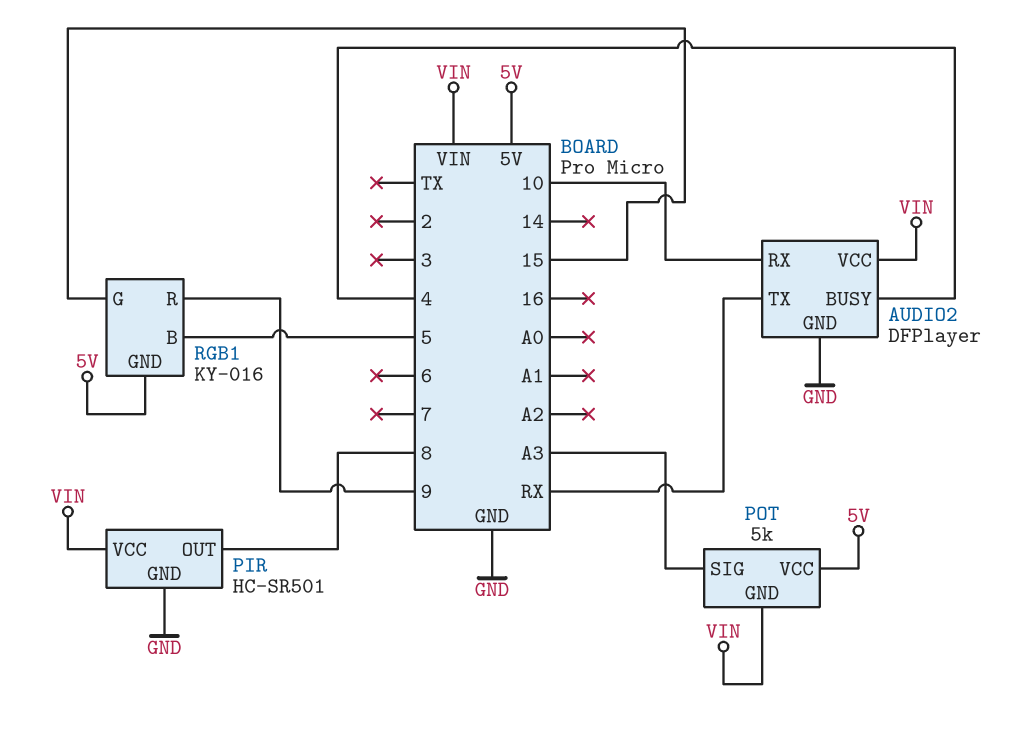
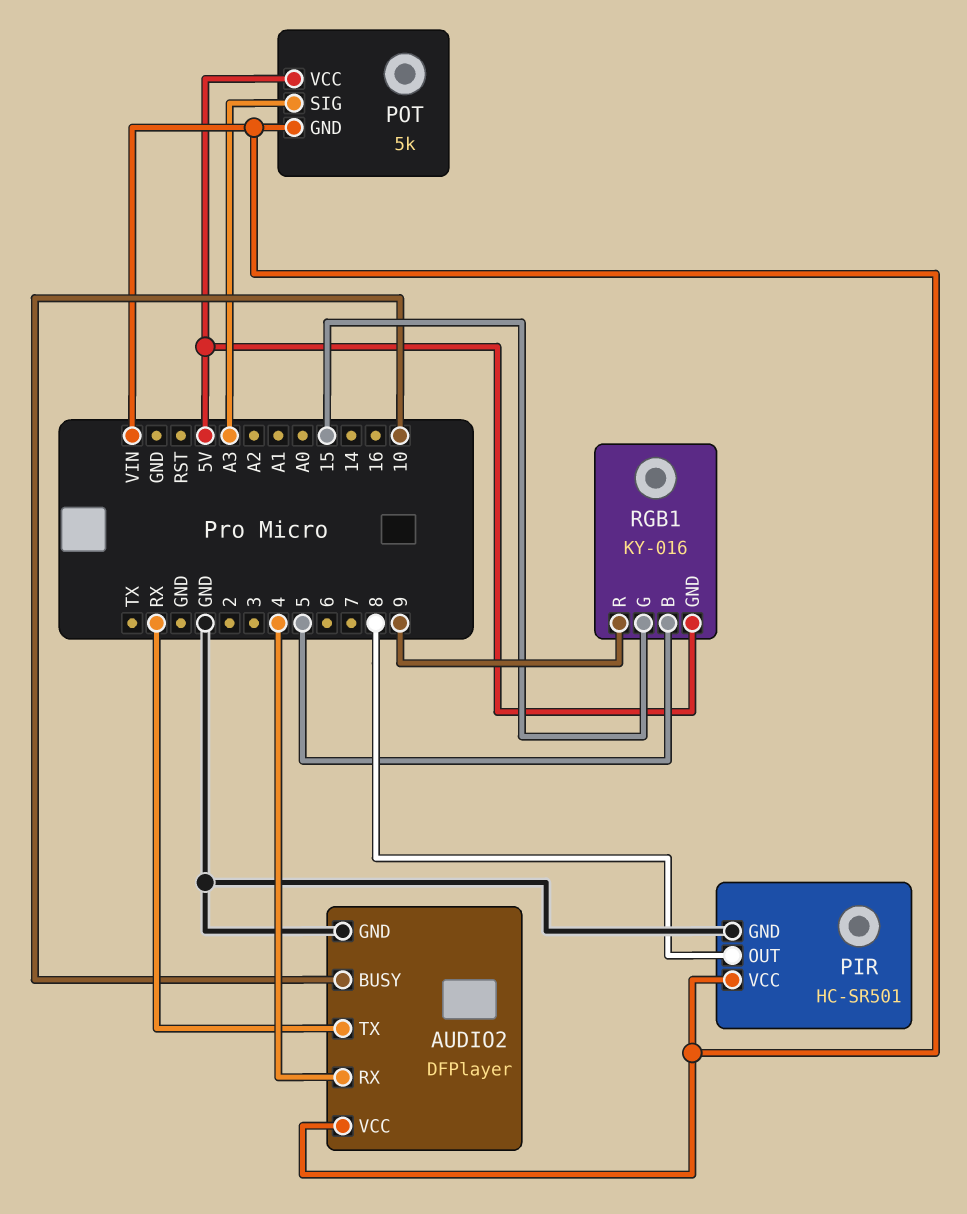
AUDIO2 pin BUSY: 4 -> 10
AUDIO2 pin RX: 10 -> 4

